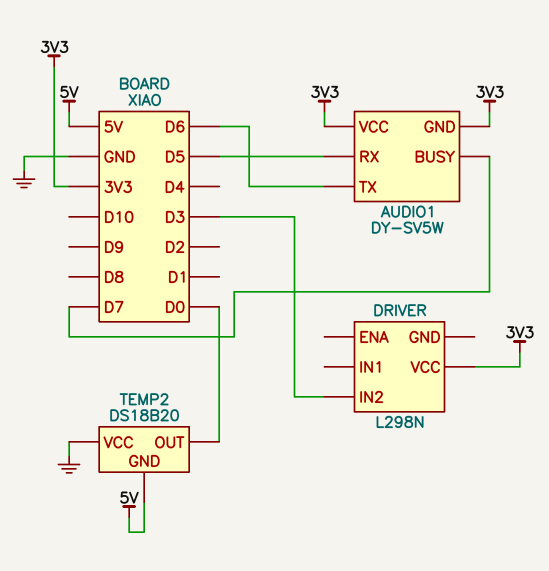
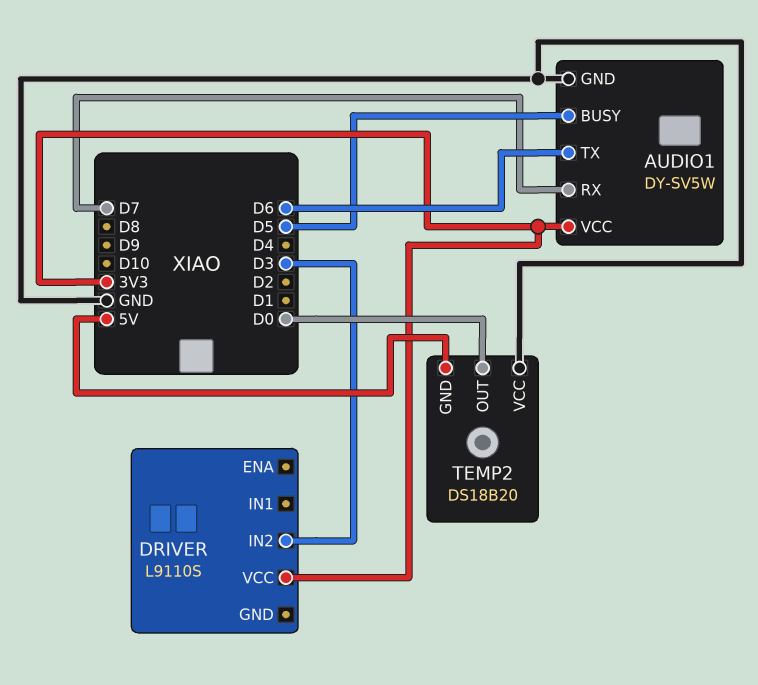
AUDIO1 pin BUSY: D7 -> D5
AUDIO1 pin GND: 3V3 -> GND
AUDIO1 pin RX: D5 -> D7
DRIVER: L298N -> L9110S

